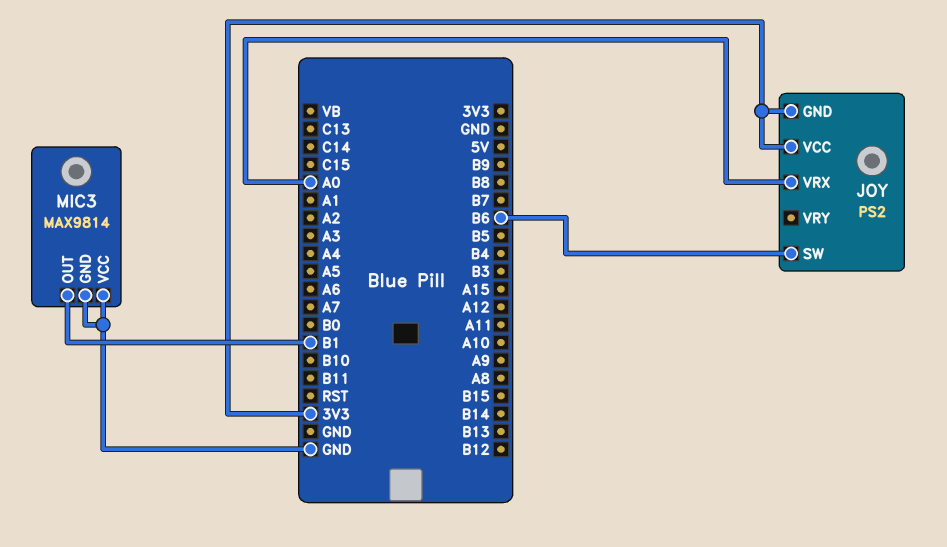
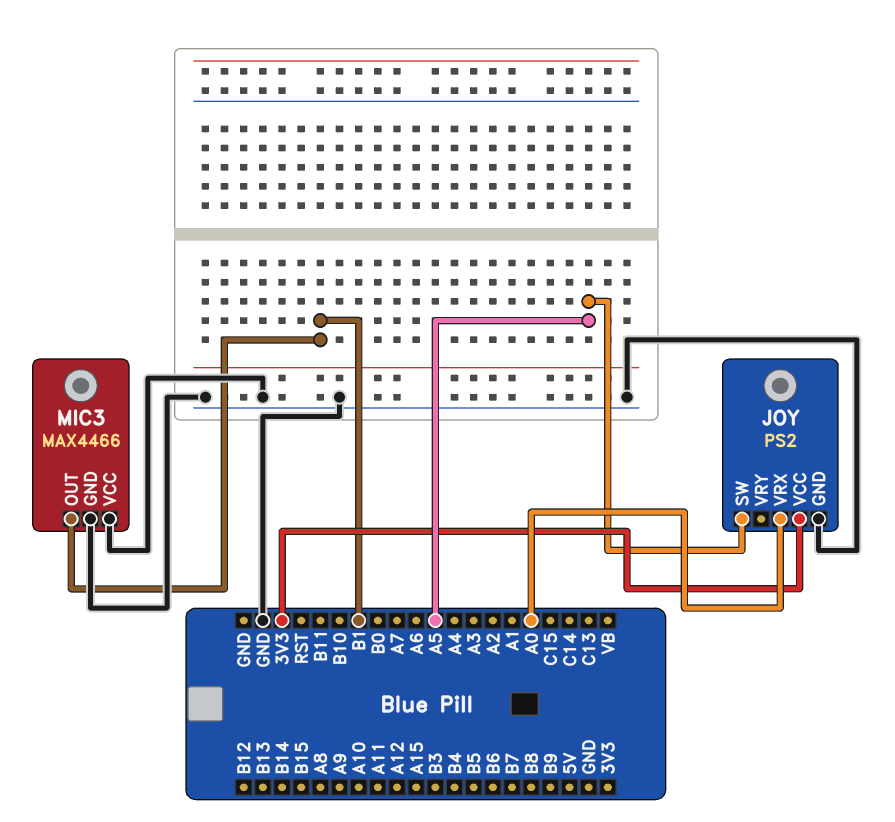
JOY pin GND: 3V3 -> GND
JOY pin SW: B6 -> A5
MIC3: MAX9814 -> MAX4466

